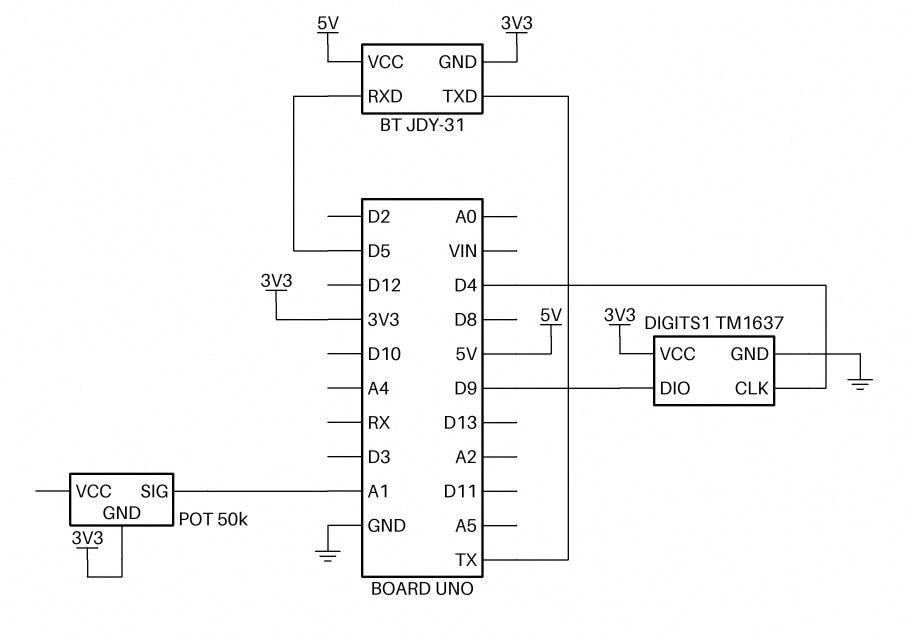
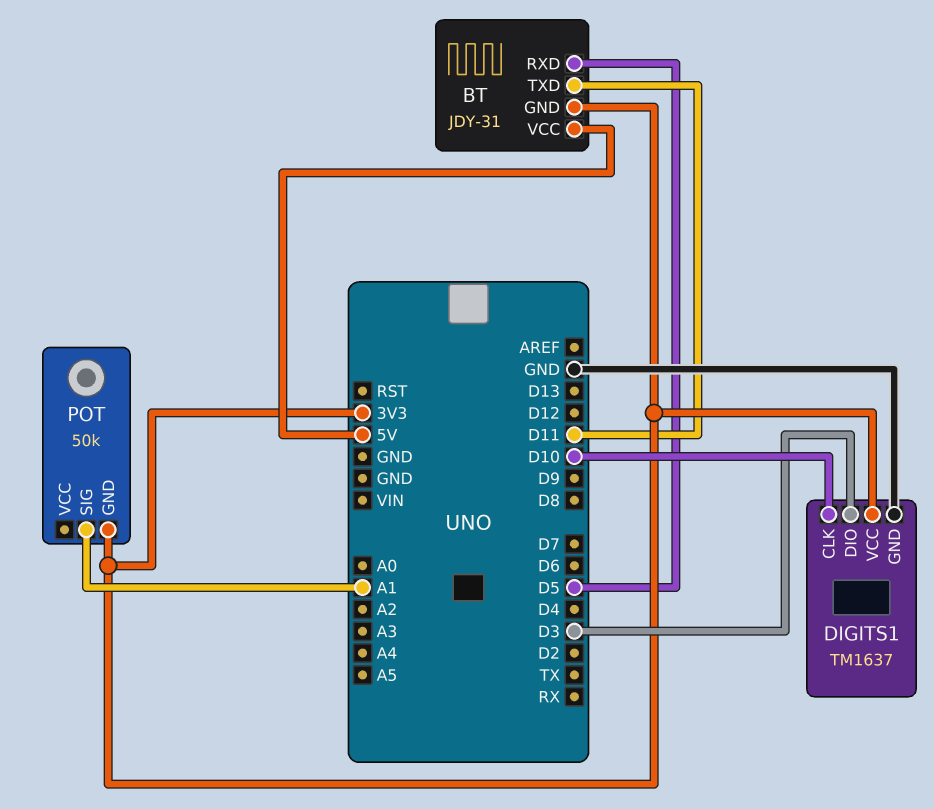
BT pin TXD: TX -> D11
DIGITS1 pin CLK: D4 -> D10
DIGITS1 pin DIO: D9 -> D3

